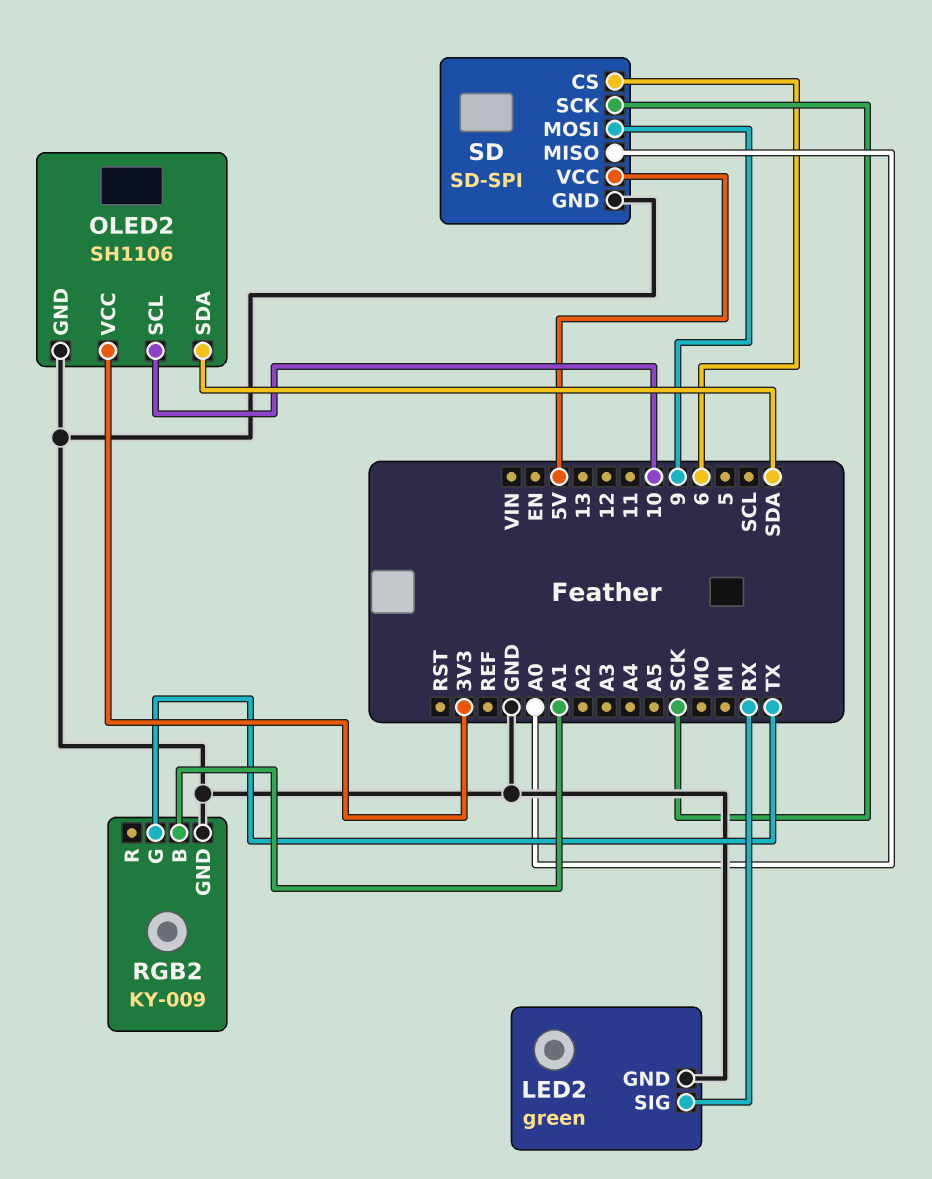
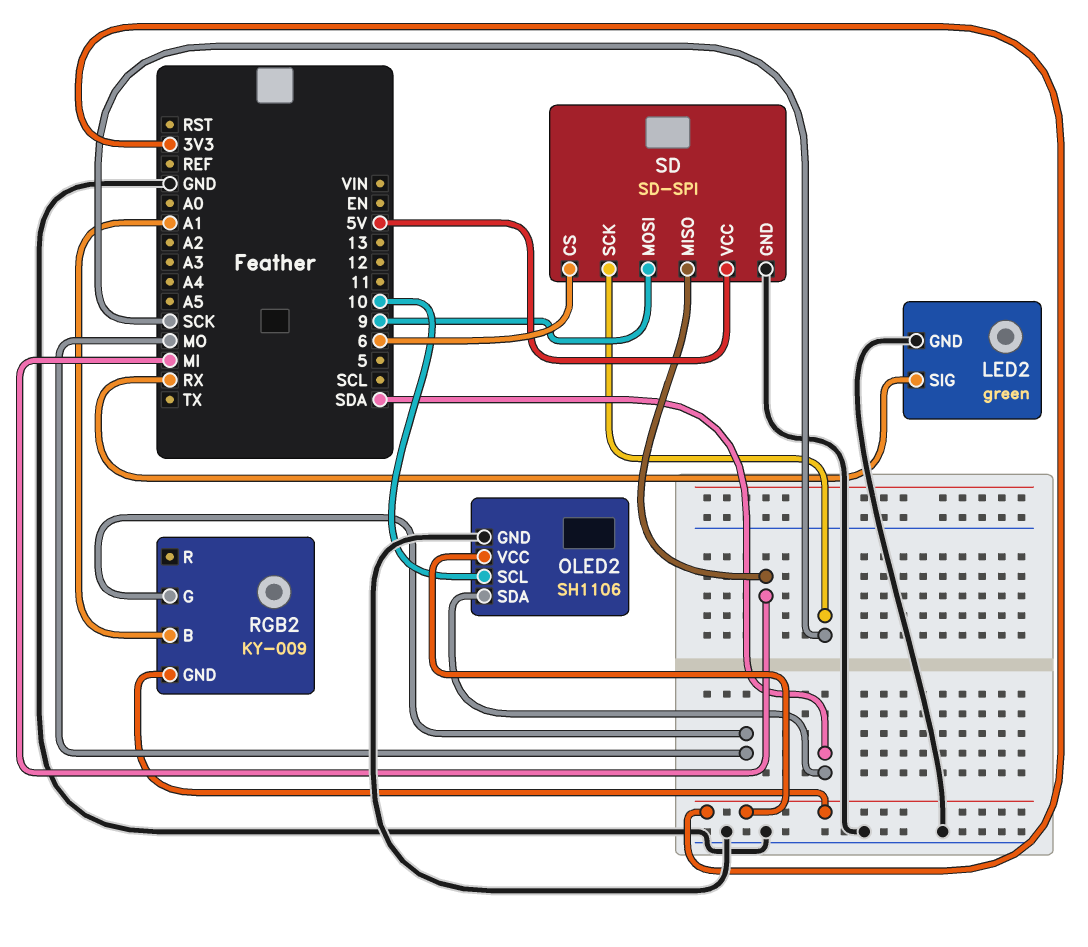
RGB2 pin G: TX -> MO
RGB2 pin GND: GND -> 3V3
SD pin MISO: A0 -> MI

